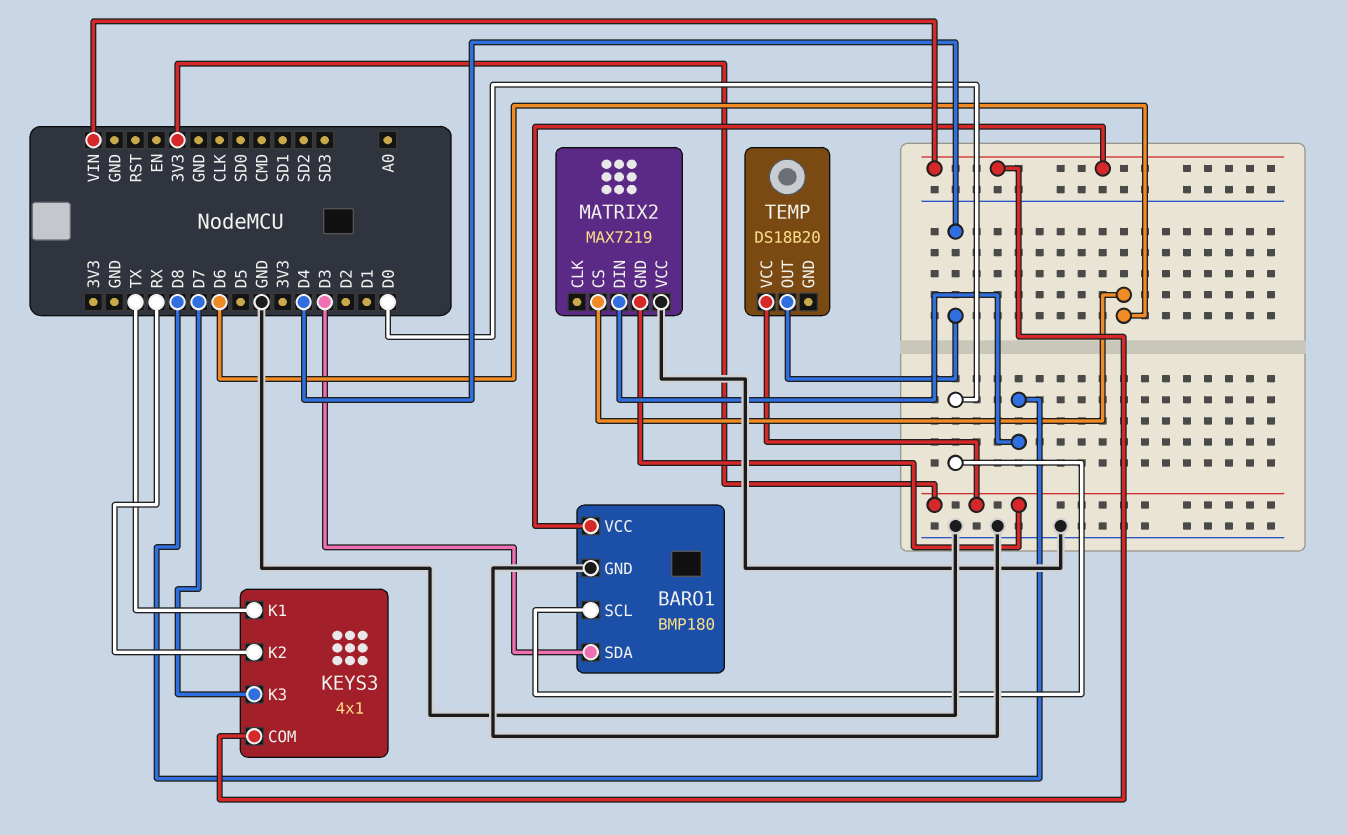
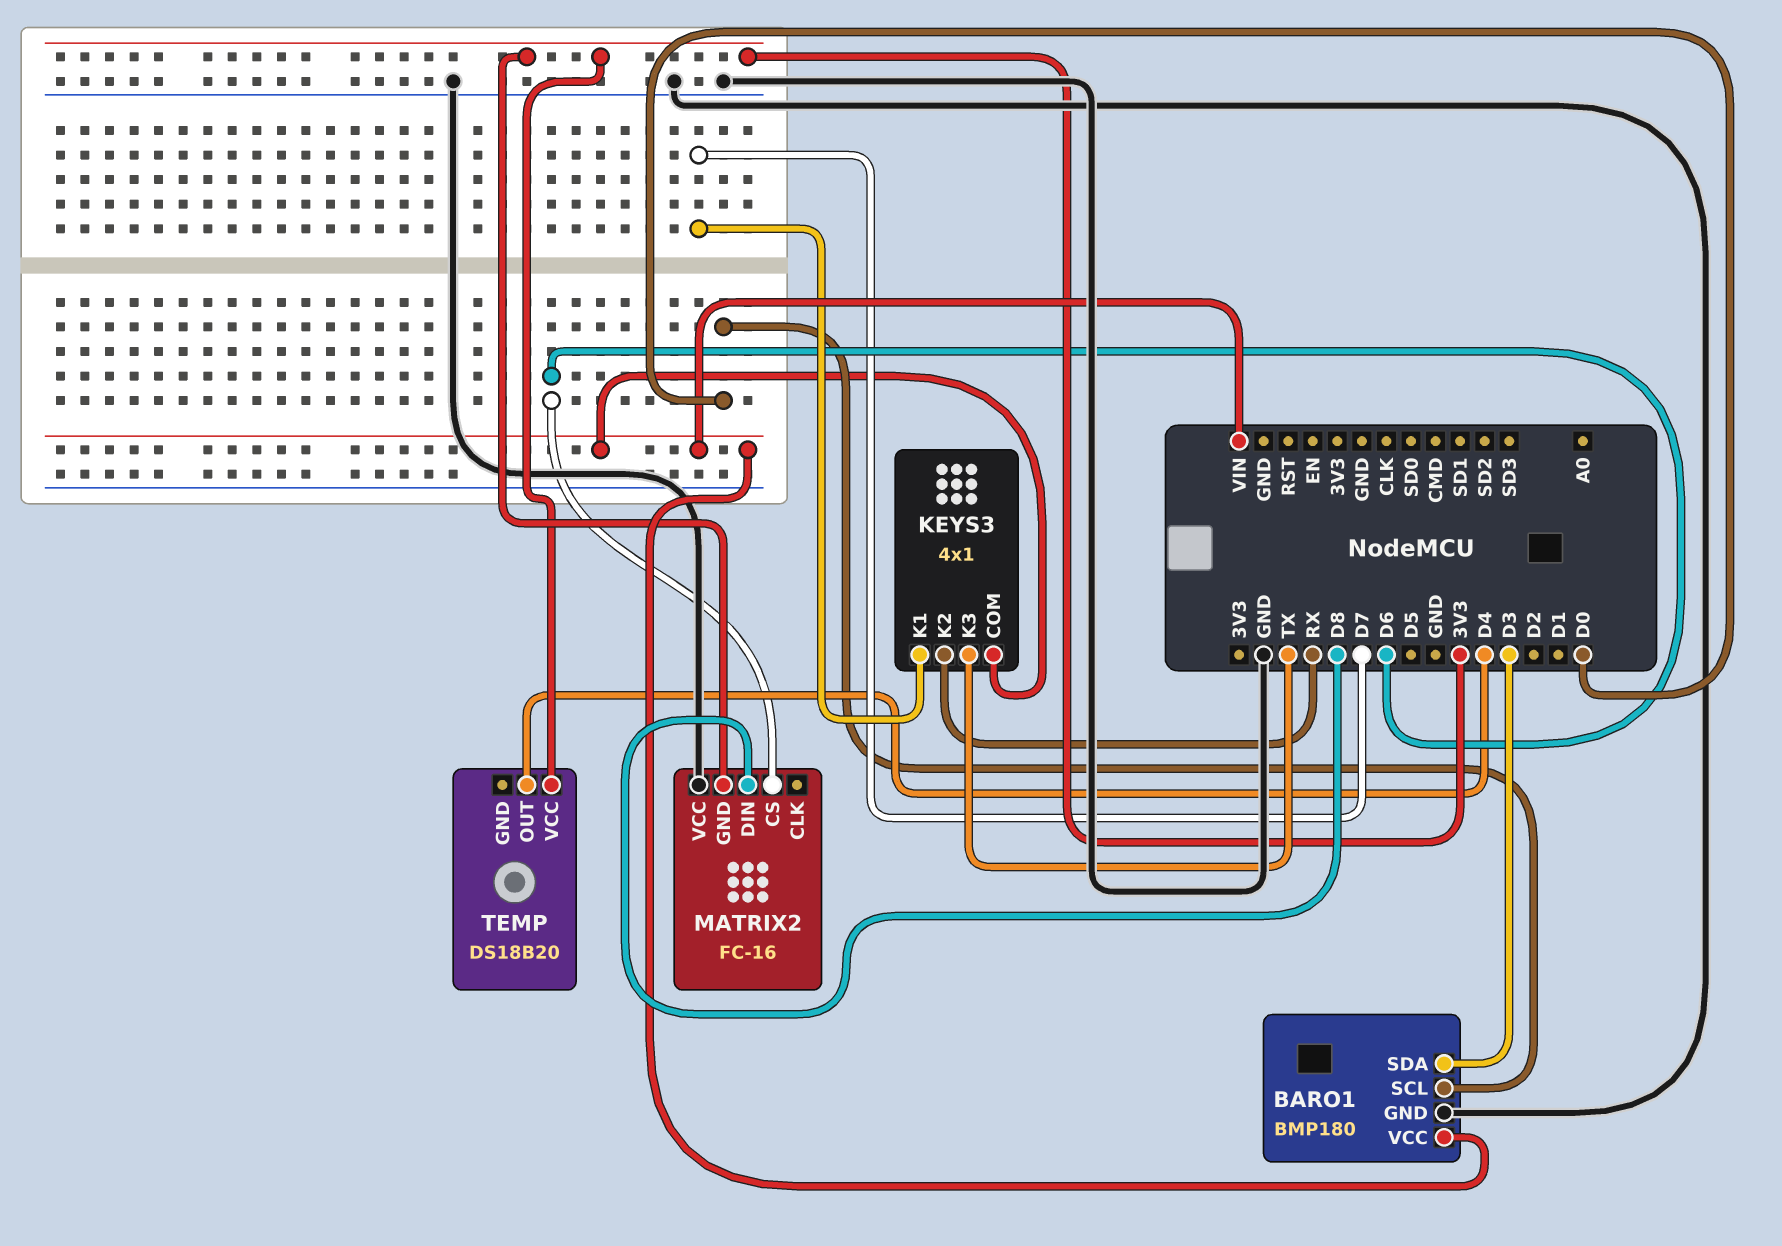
KEYS3 pin K1: TX -> D7
KEYS3 pin K3: D7 -> TX
MATRIX2: MAX7219 -> FC-16

